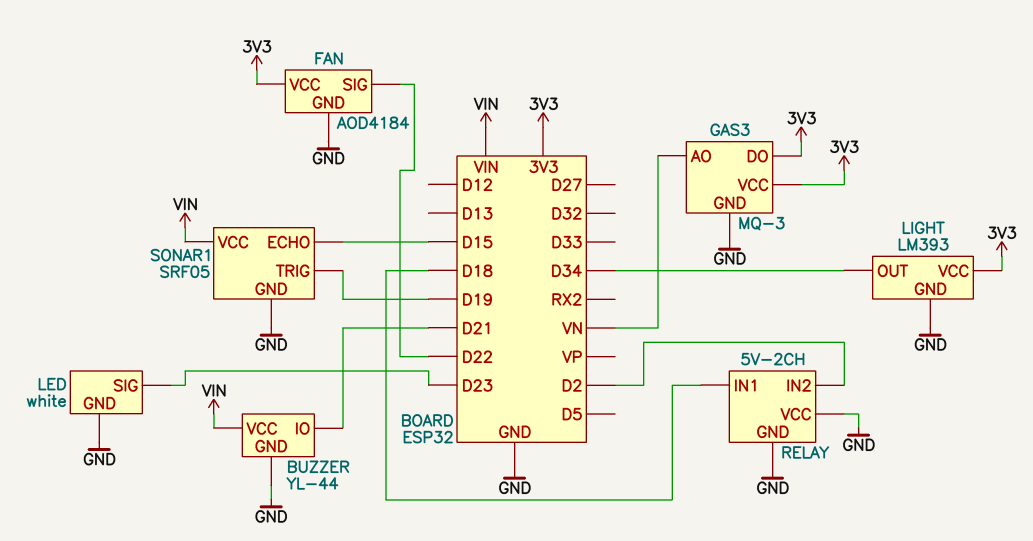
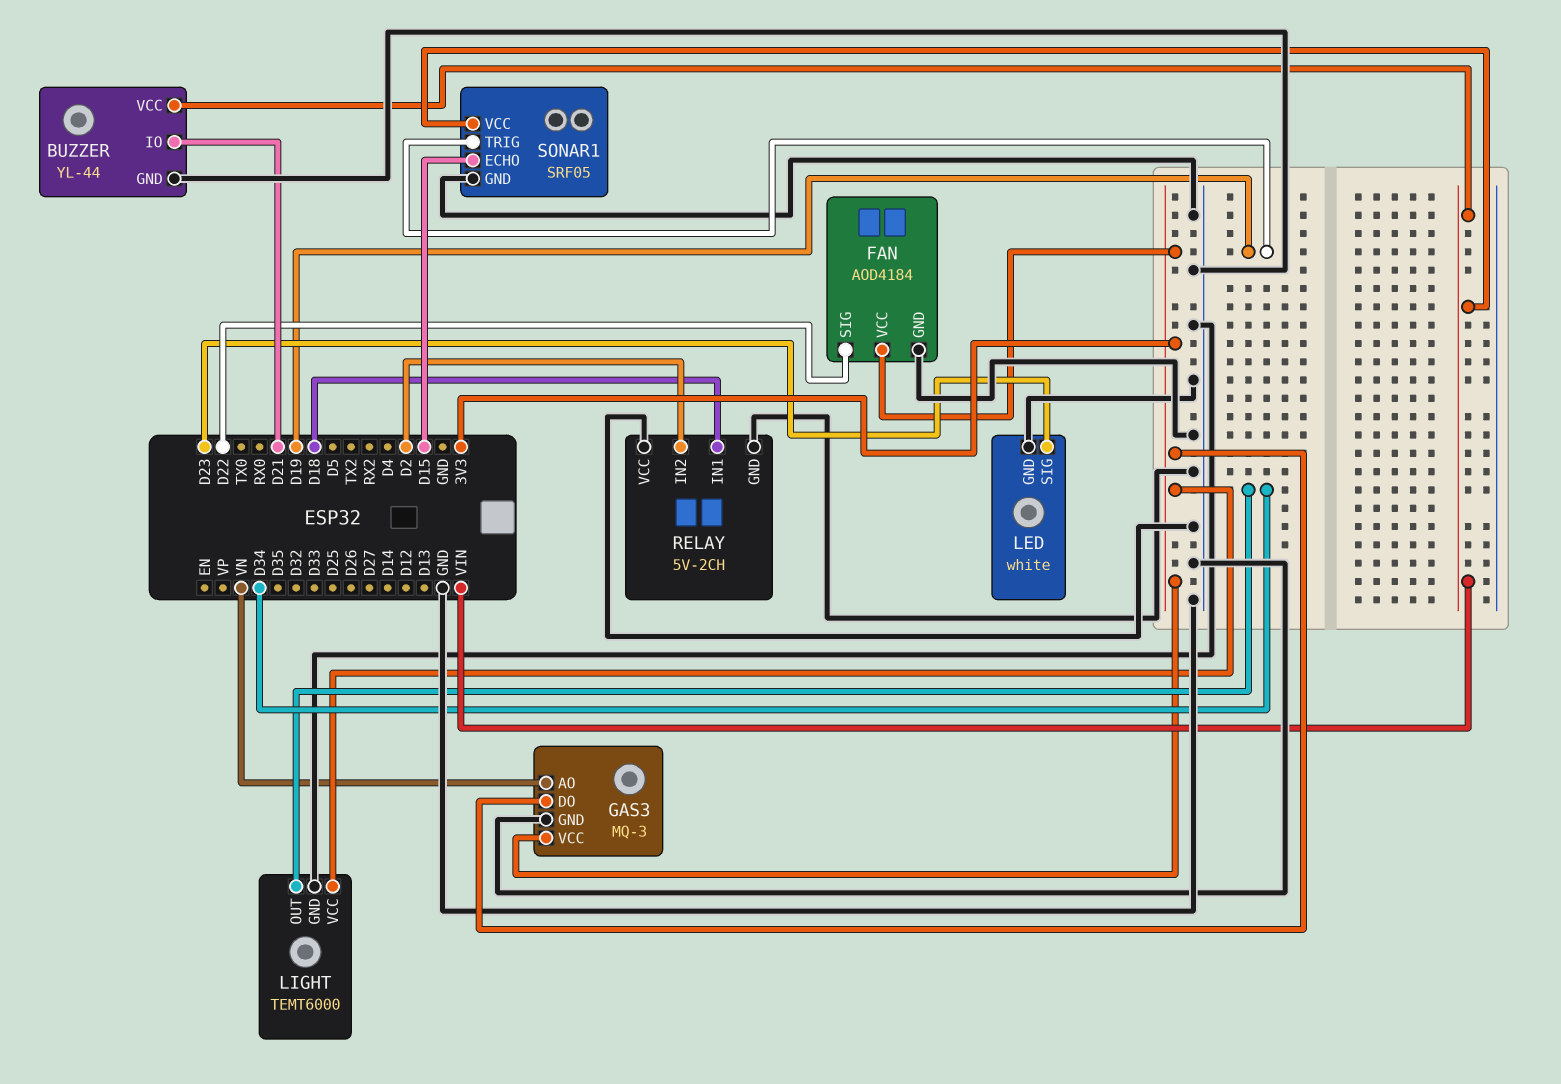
LIGHT: LM393 -> TEMT6000

